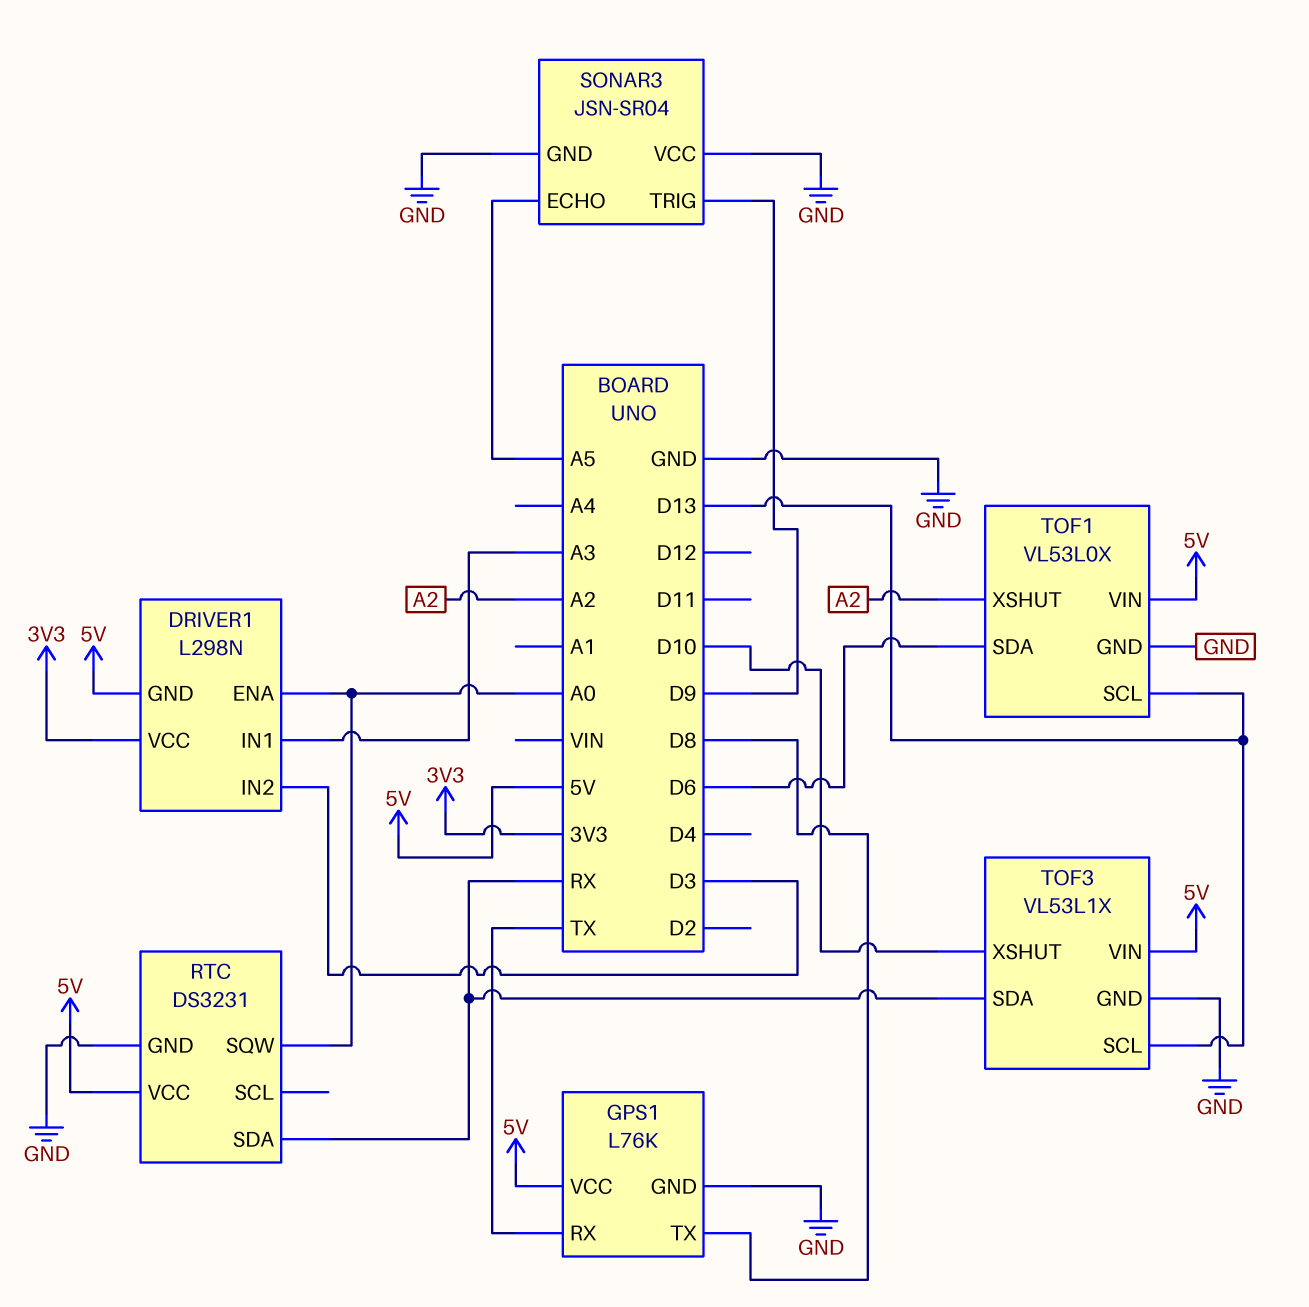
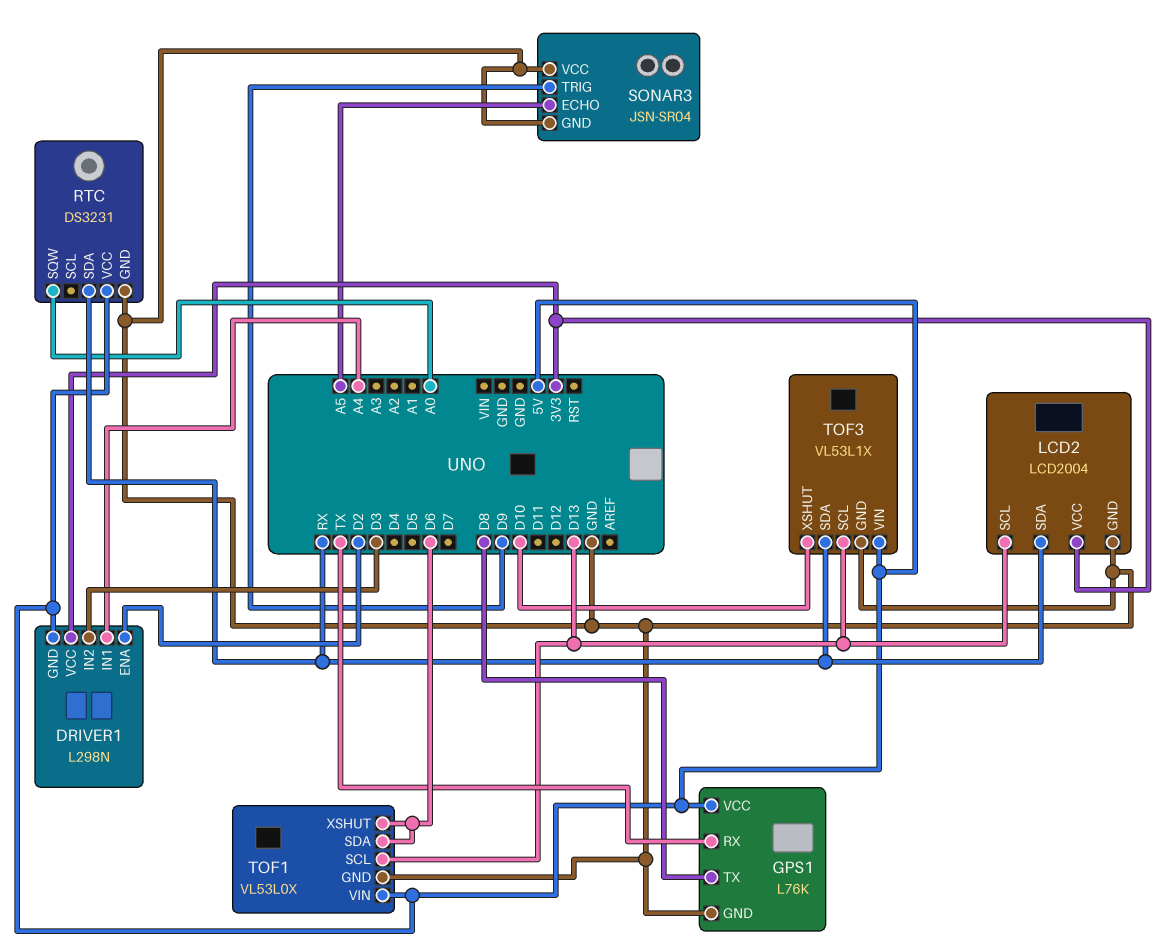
DRIVER1 pin ENA: A0 -> D2
DRIVER1 pin IN1: A3 -> A4
LCD2: none -> LCD2004
LCD2 pin GND: none -> GND
LCD2 pin SCL: none -> D13
LCD2 pin SDA: none -> RX
LCD2 pin VCC: none -> 3V3
TOF1 pin XSHUT: A2 -> D6

